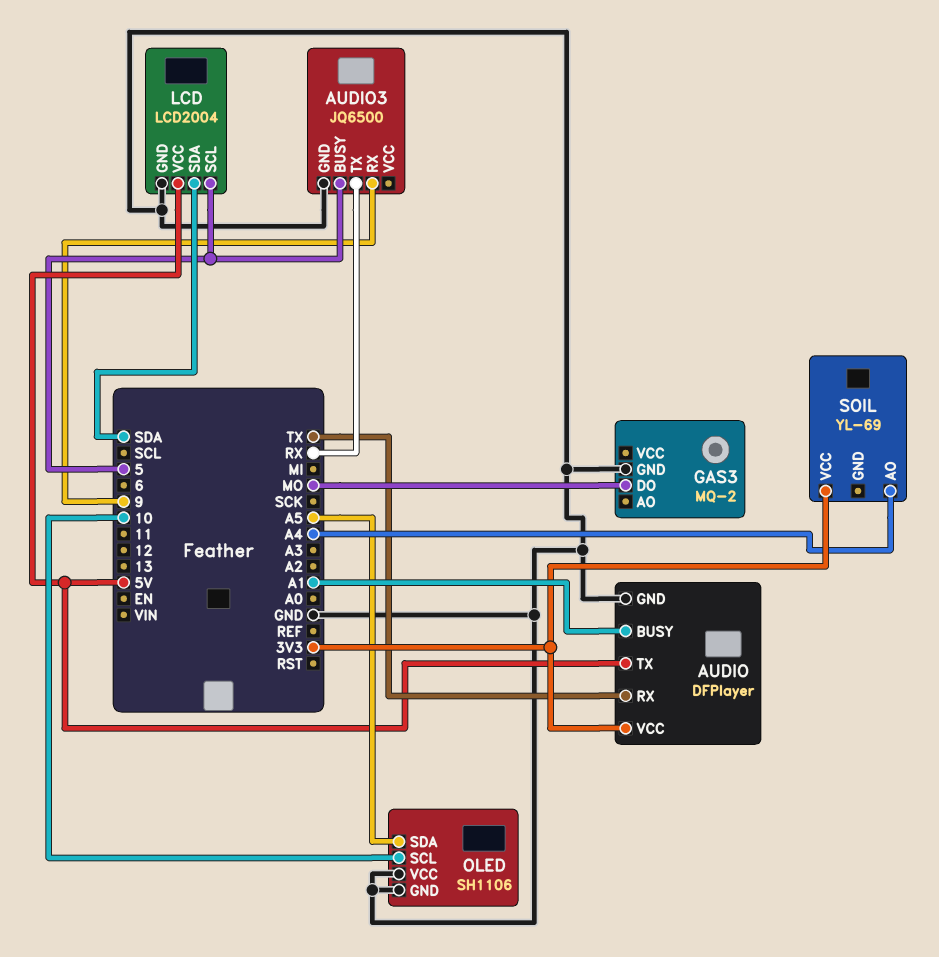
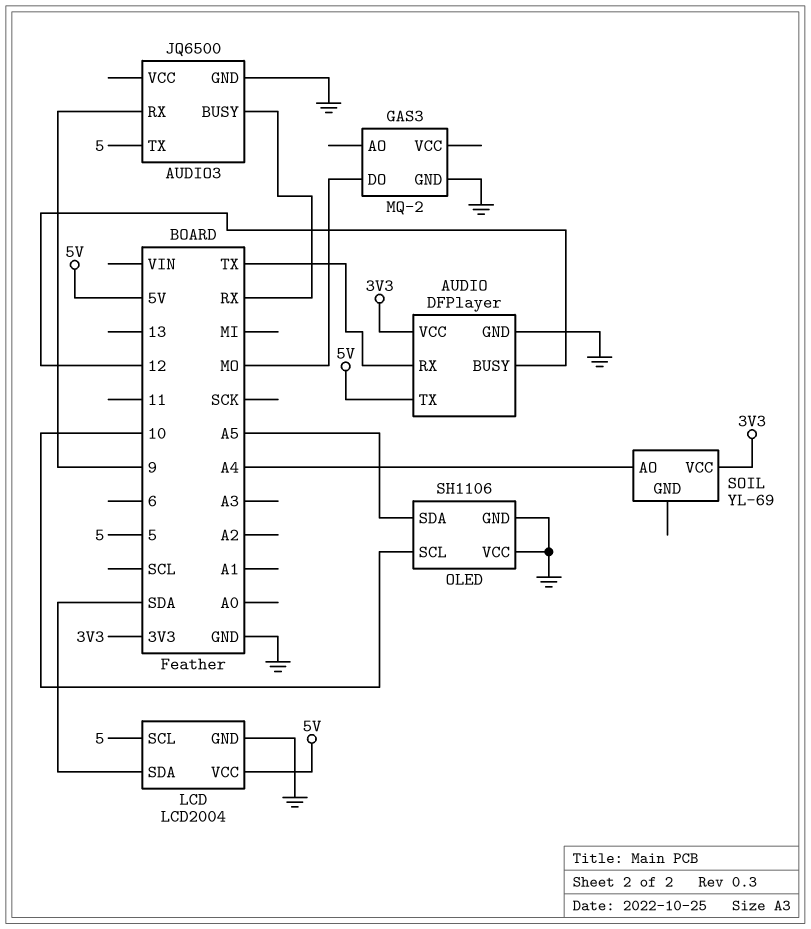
AUDIO pin BUSY: A1 -> 12
AUDIO3 pin BUSY: 5 -> RX
AUDIO3 pin TX: RX -> 5

